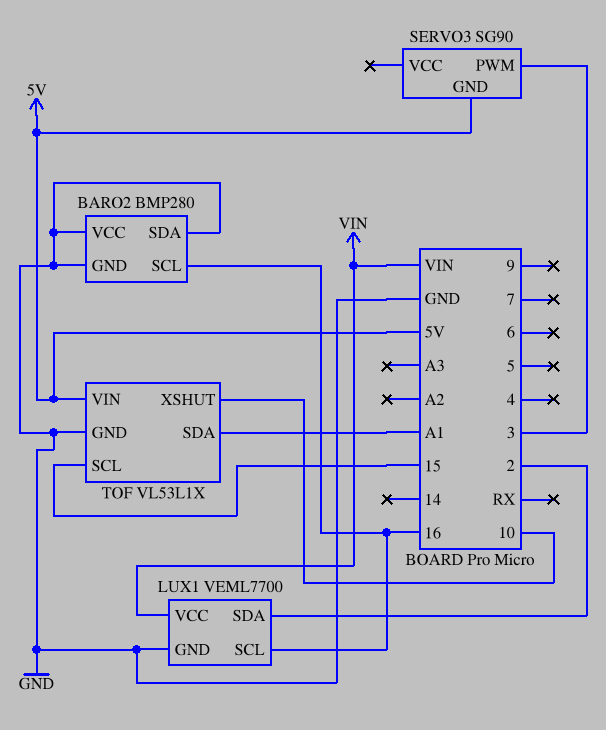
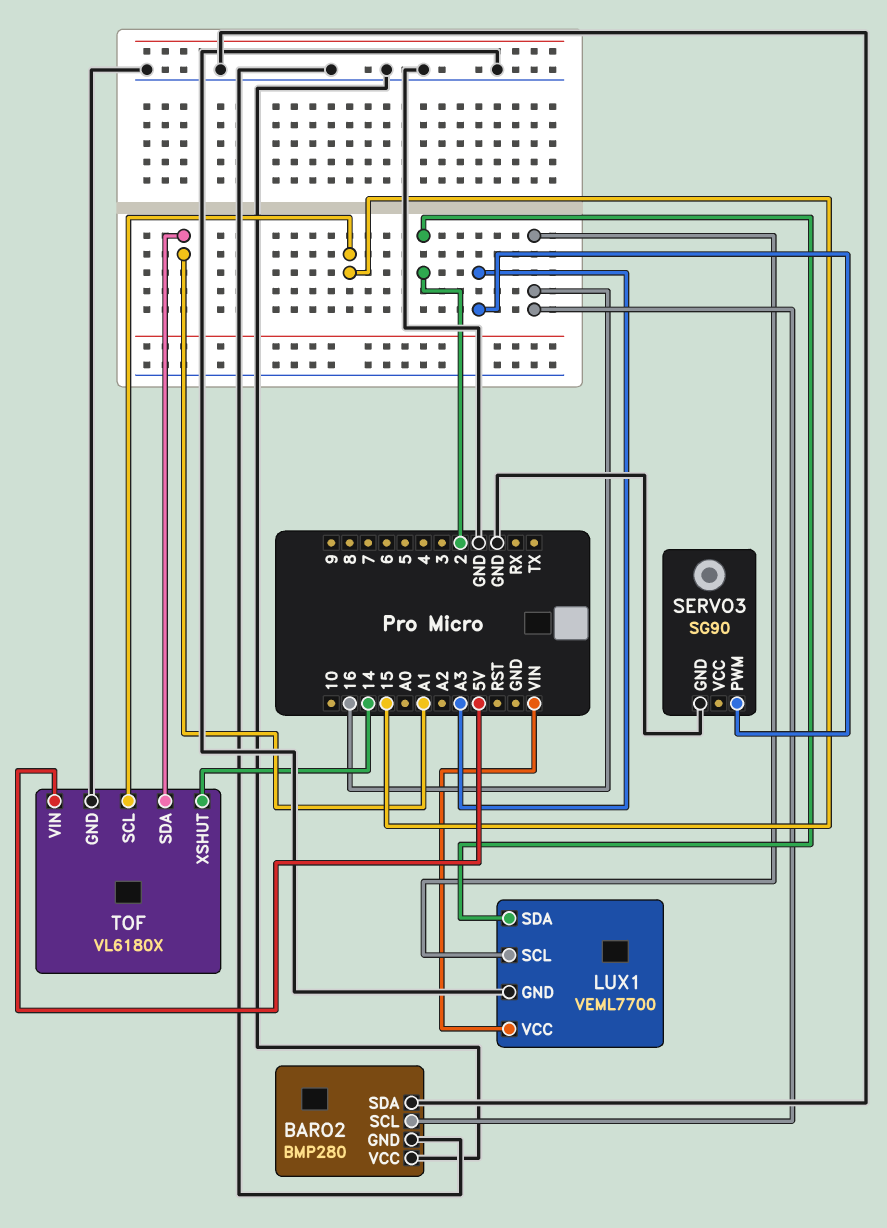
SERVO3 pin GND: 5V -> GND
SERVO3 pin PWM: 3 -> A3
TOF: VL53L1X -> VL6180X
TOF pin XSHUT: 10 -> 14

